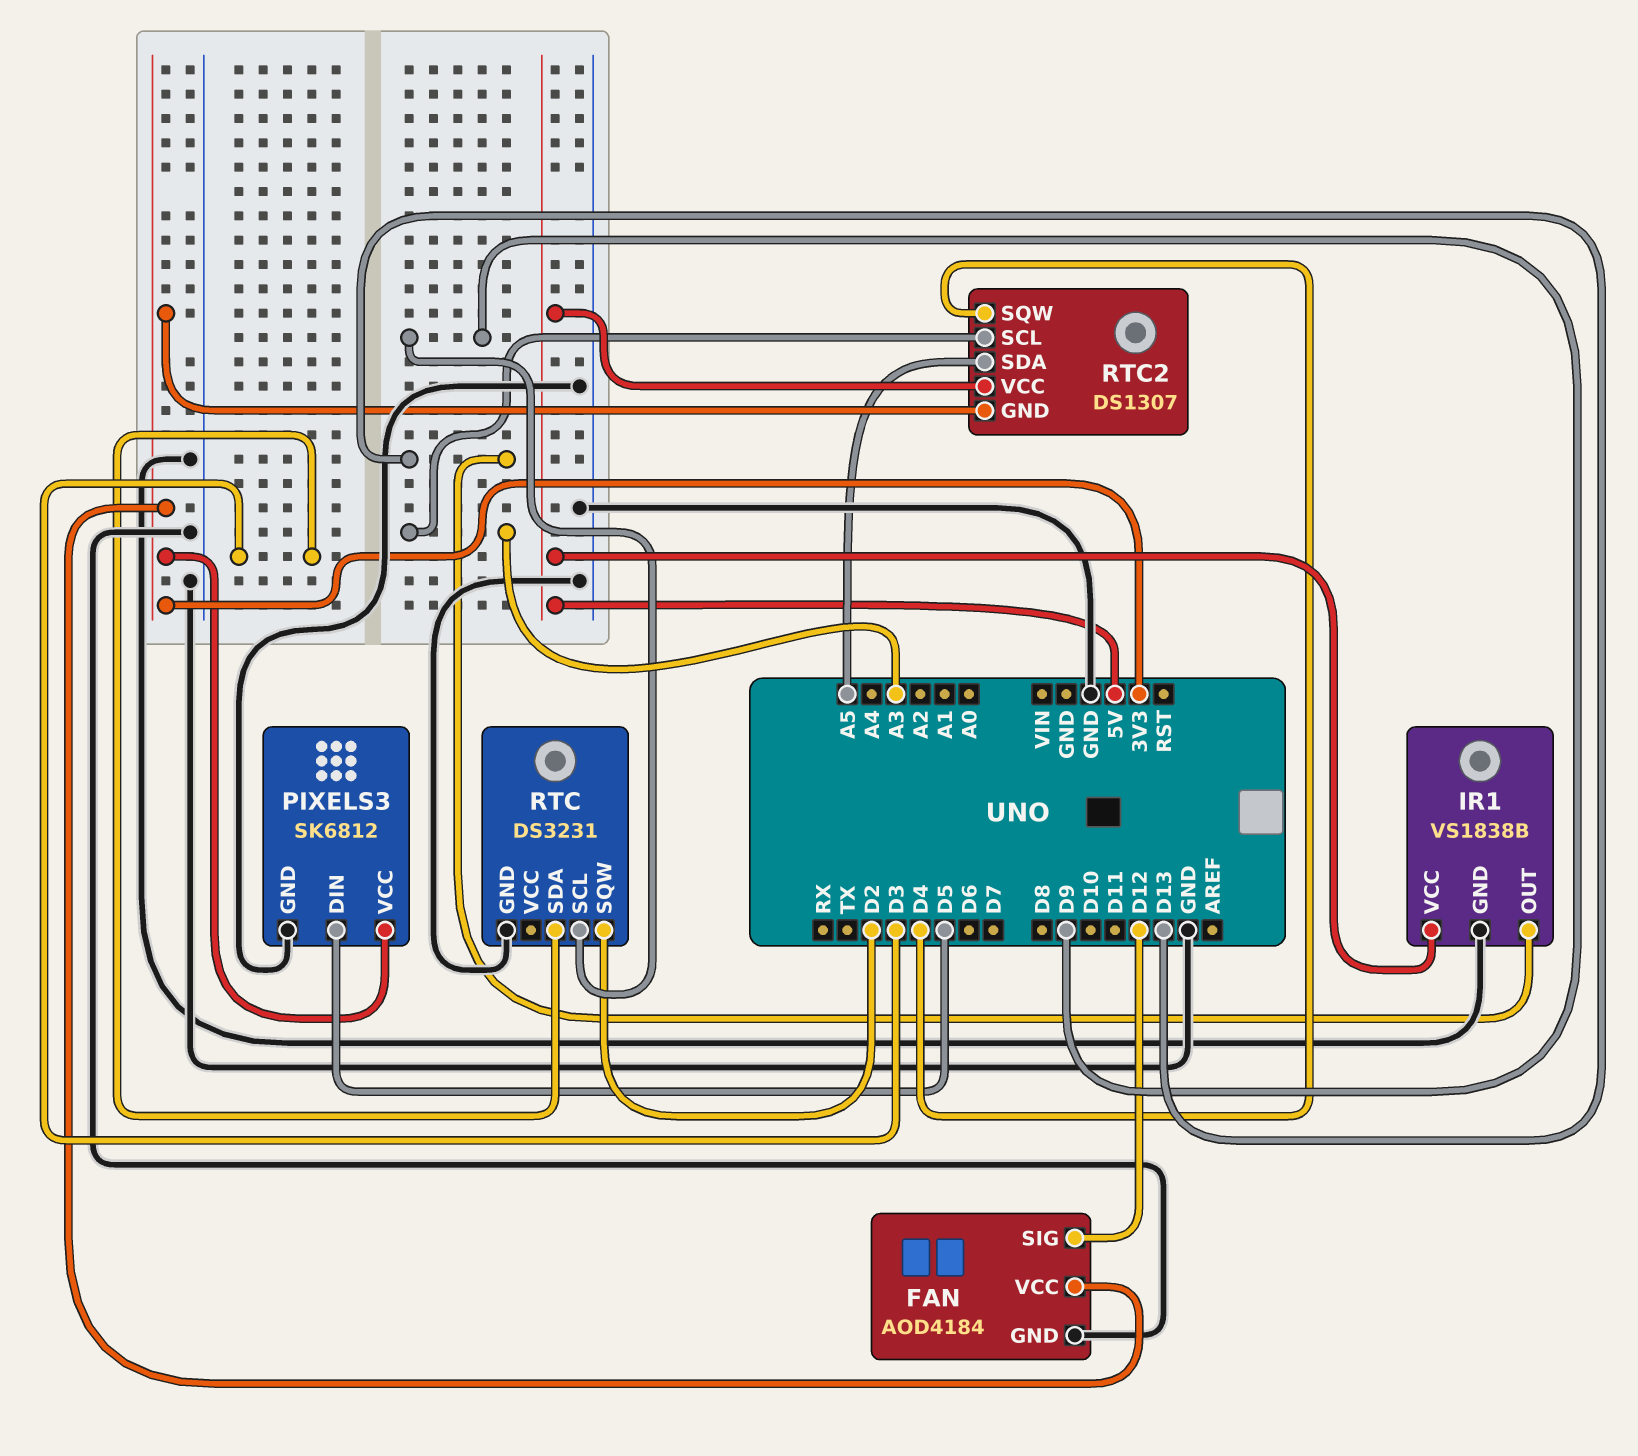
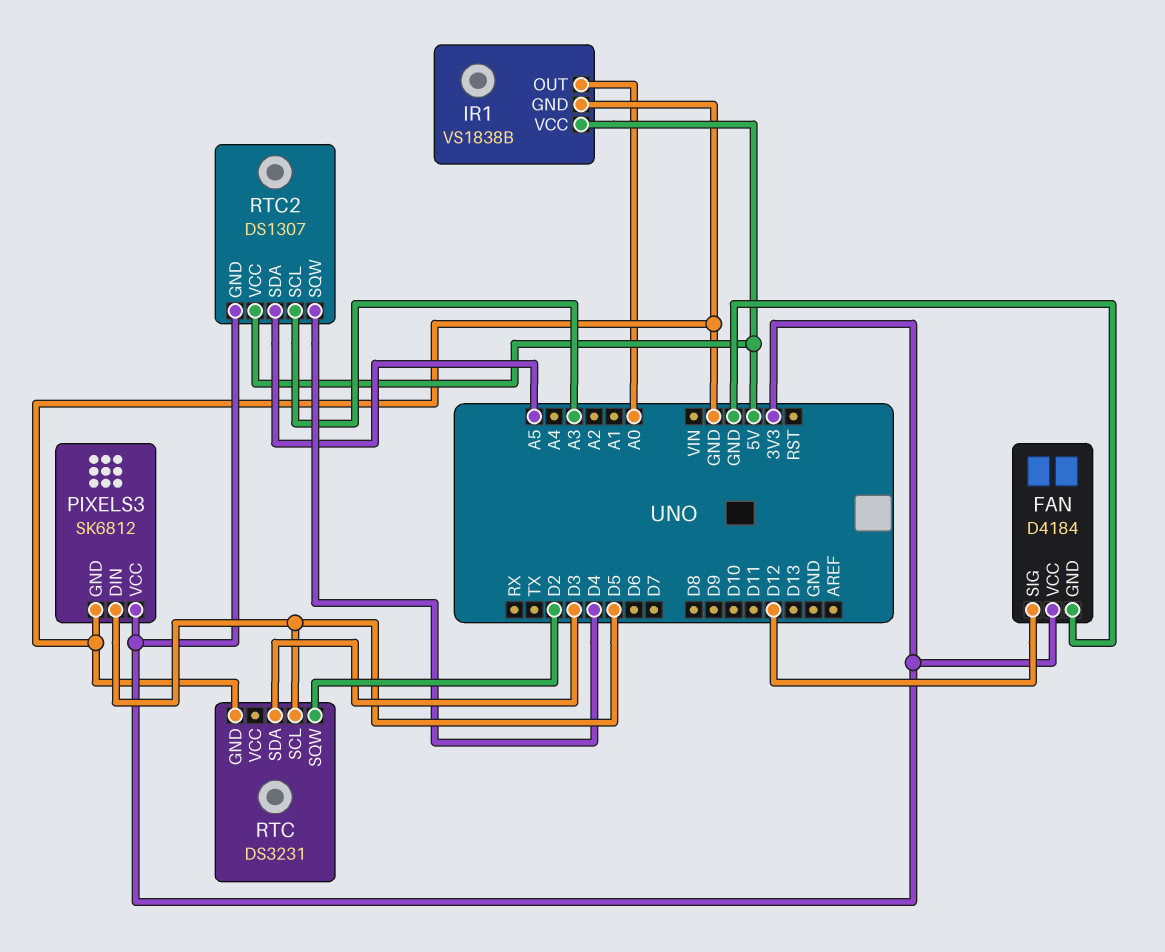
FAN: AOD4184 -> D4184
IR1 pin OUT: D13 -> A0
RTC pin SCL: D9 -> D5

